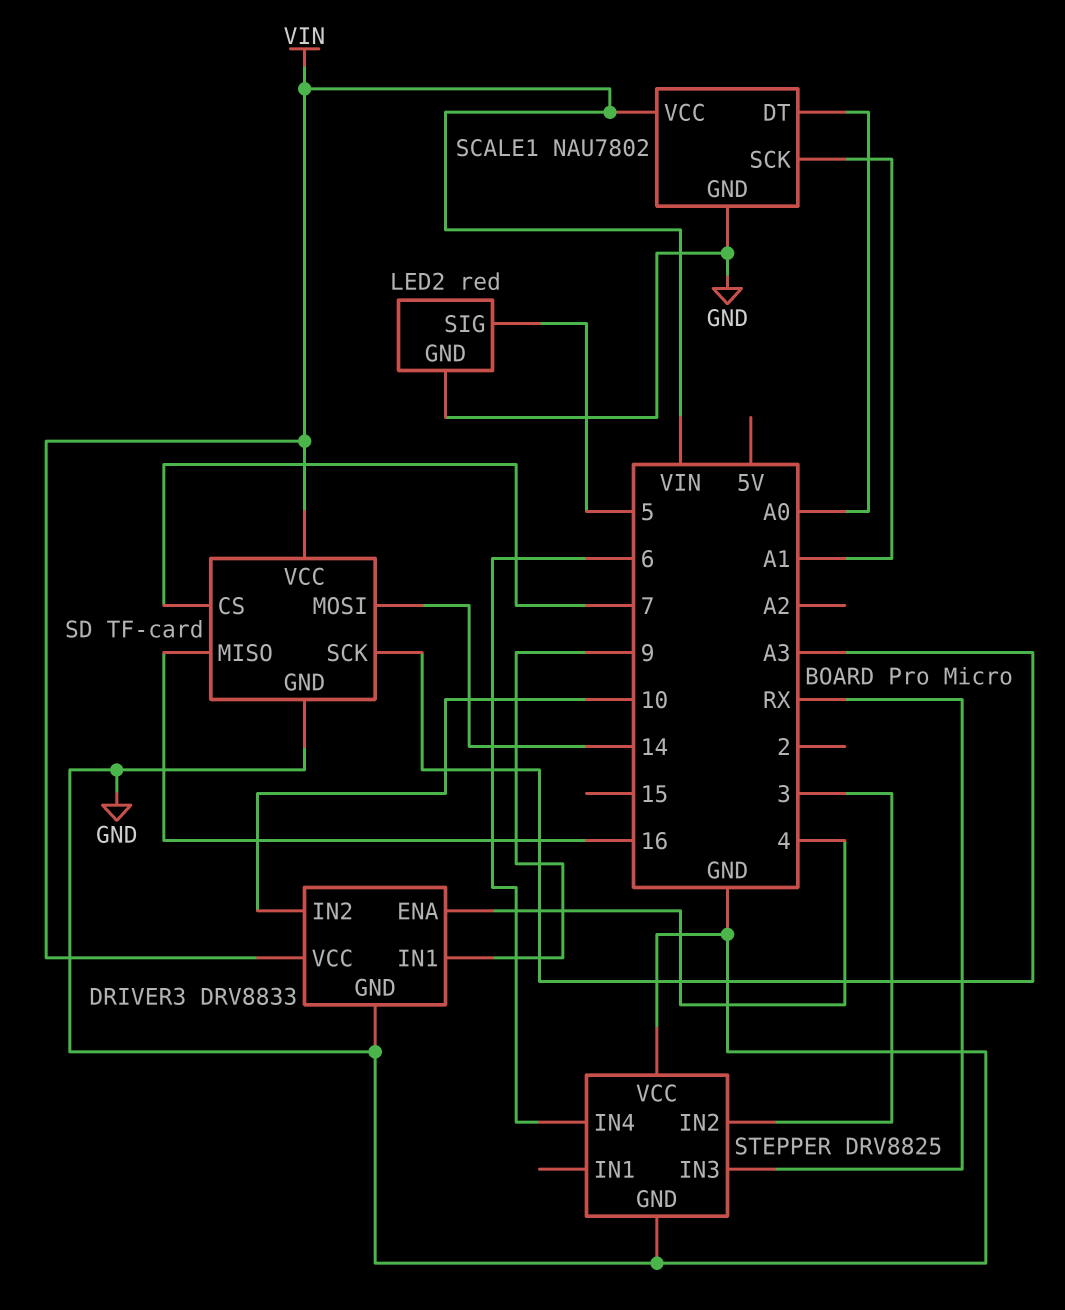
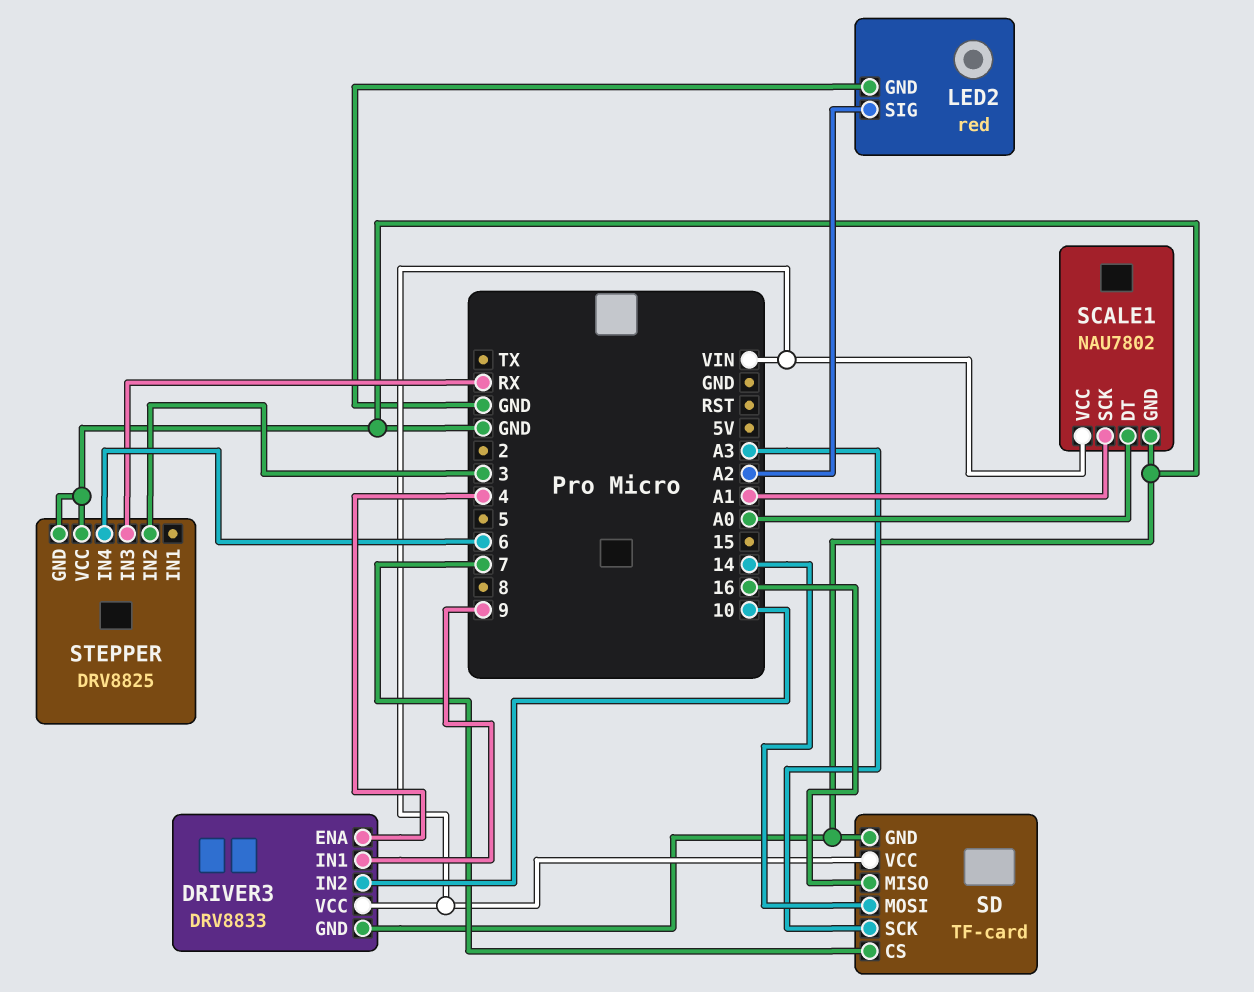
LED2 pin SIG: 5 -> A2

